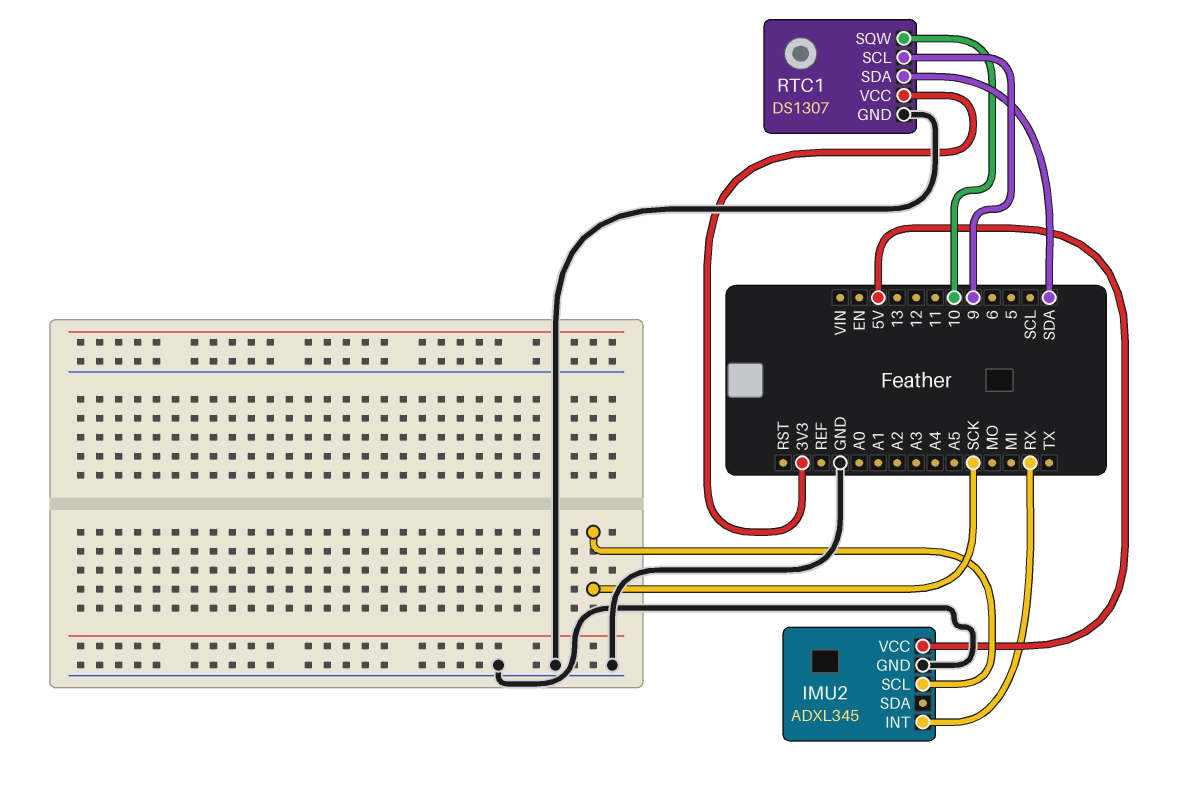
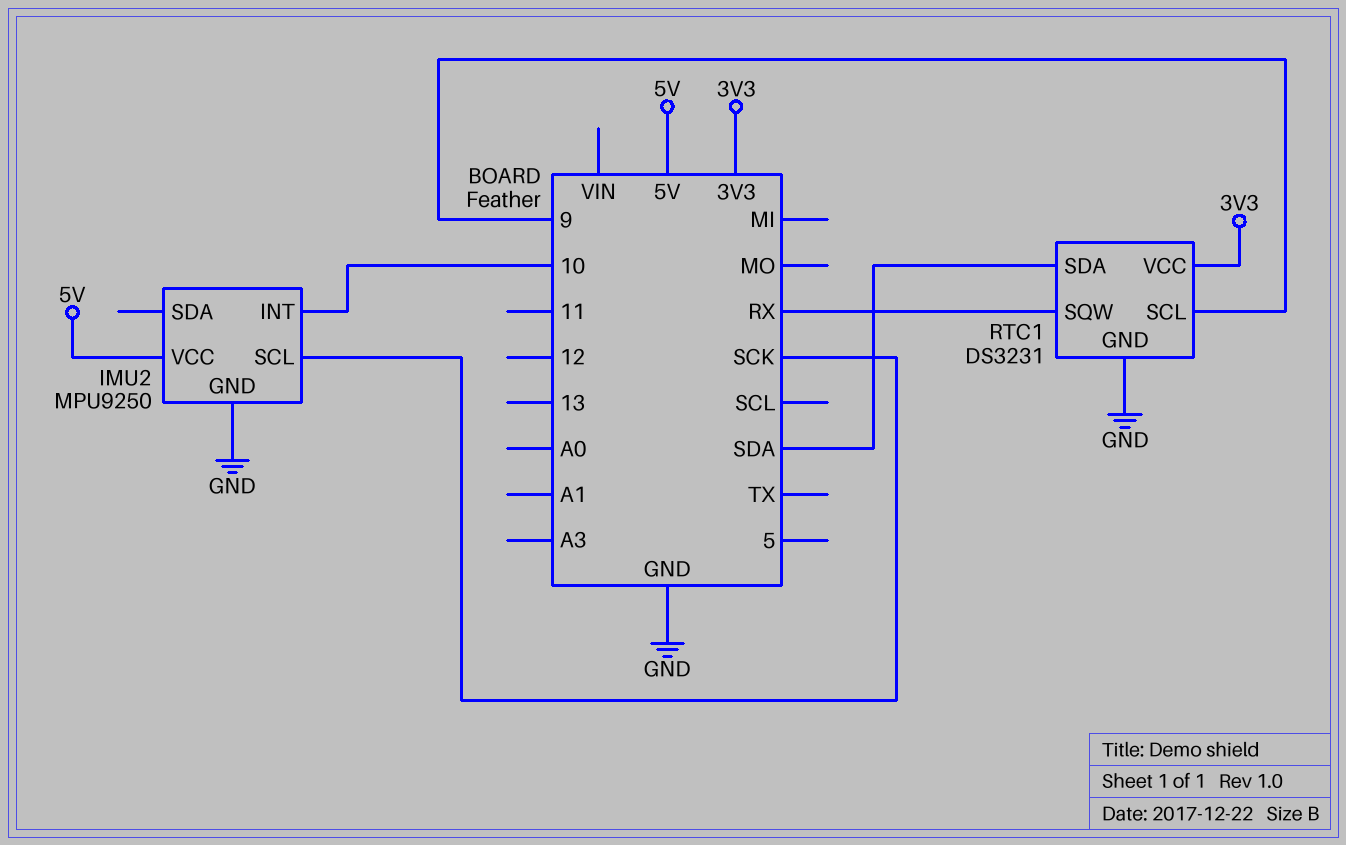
IMU2: ADXL345 -> MPU9250
IMU2 pin INT: RX -> 10
RTC1: DS1307 -> DS3231
RTC1 pin SQW: 10 -> RX

